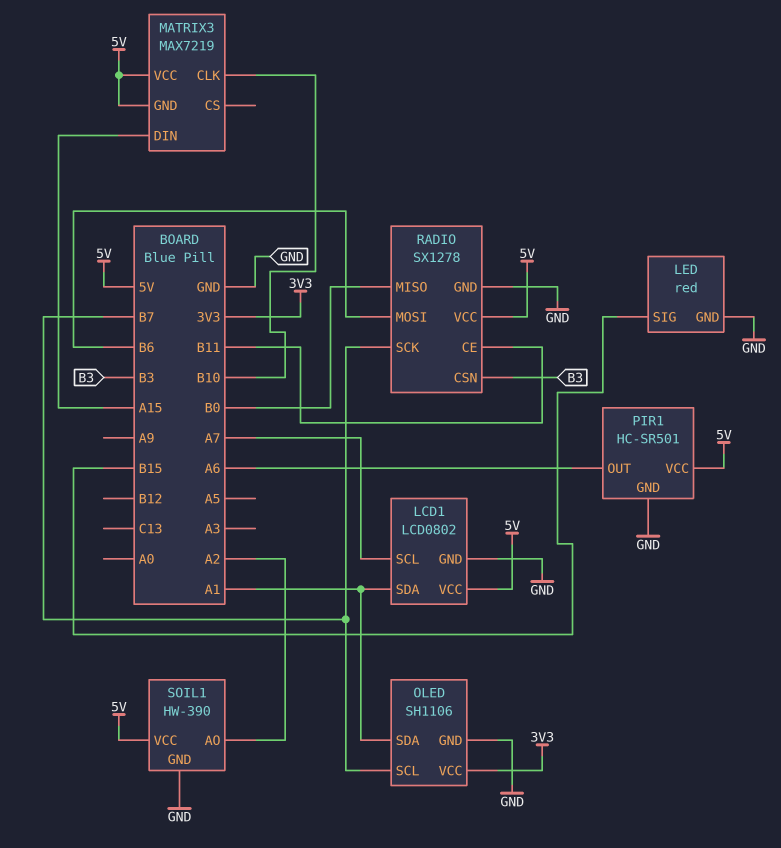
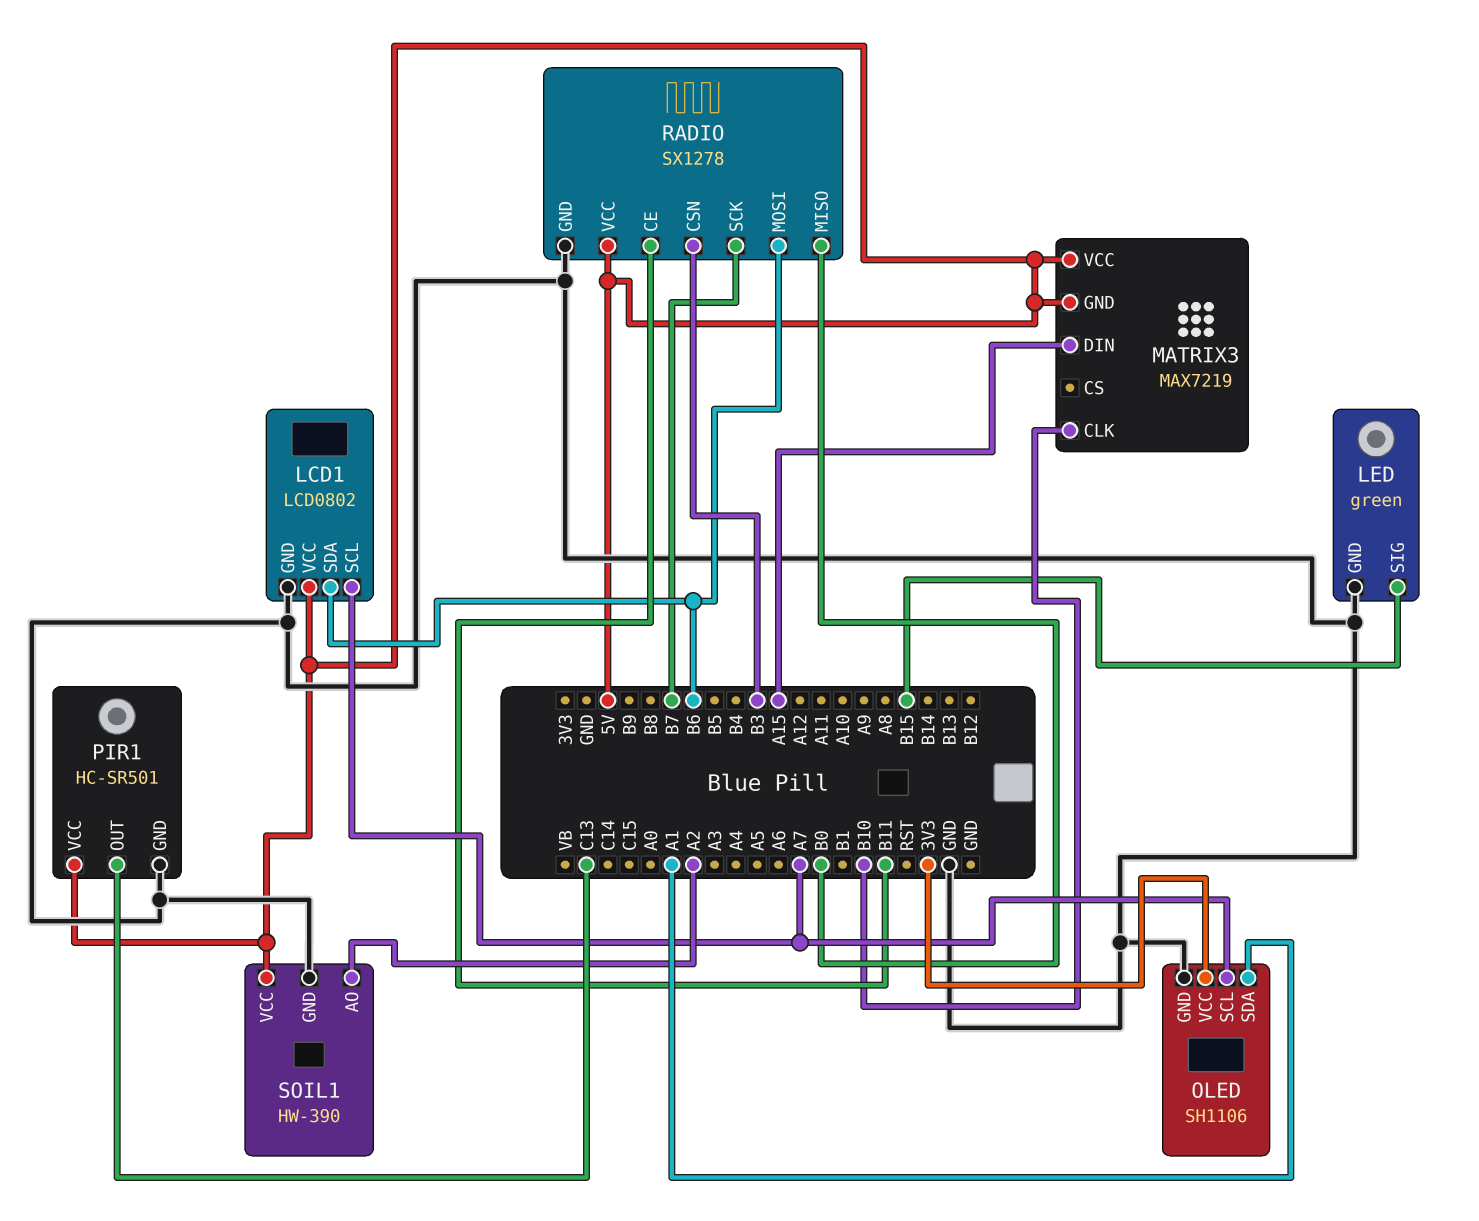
LCD1 pin SDA: A1 -> B6
LED: red -> green
OLED pin SCL: B7 -> A7
PIR1 pin OUT: A6 -> C13

